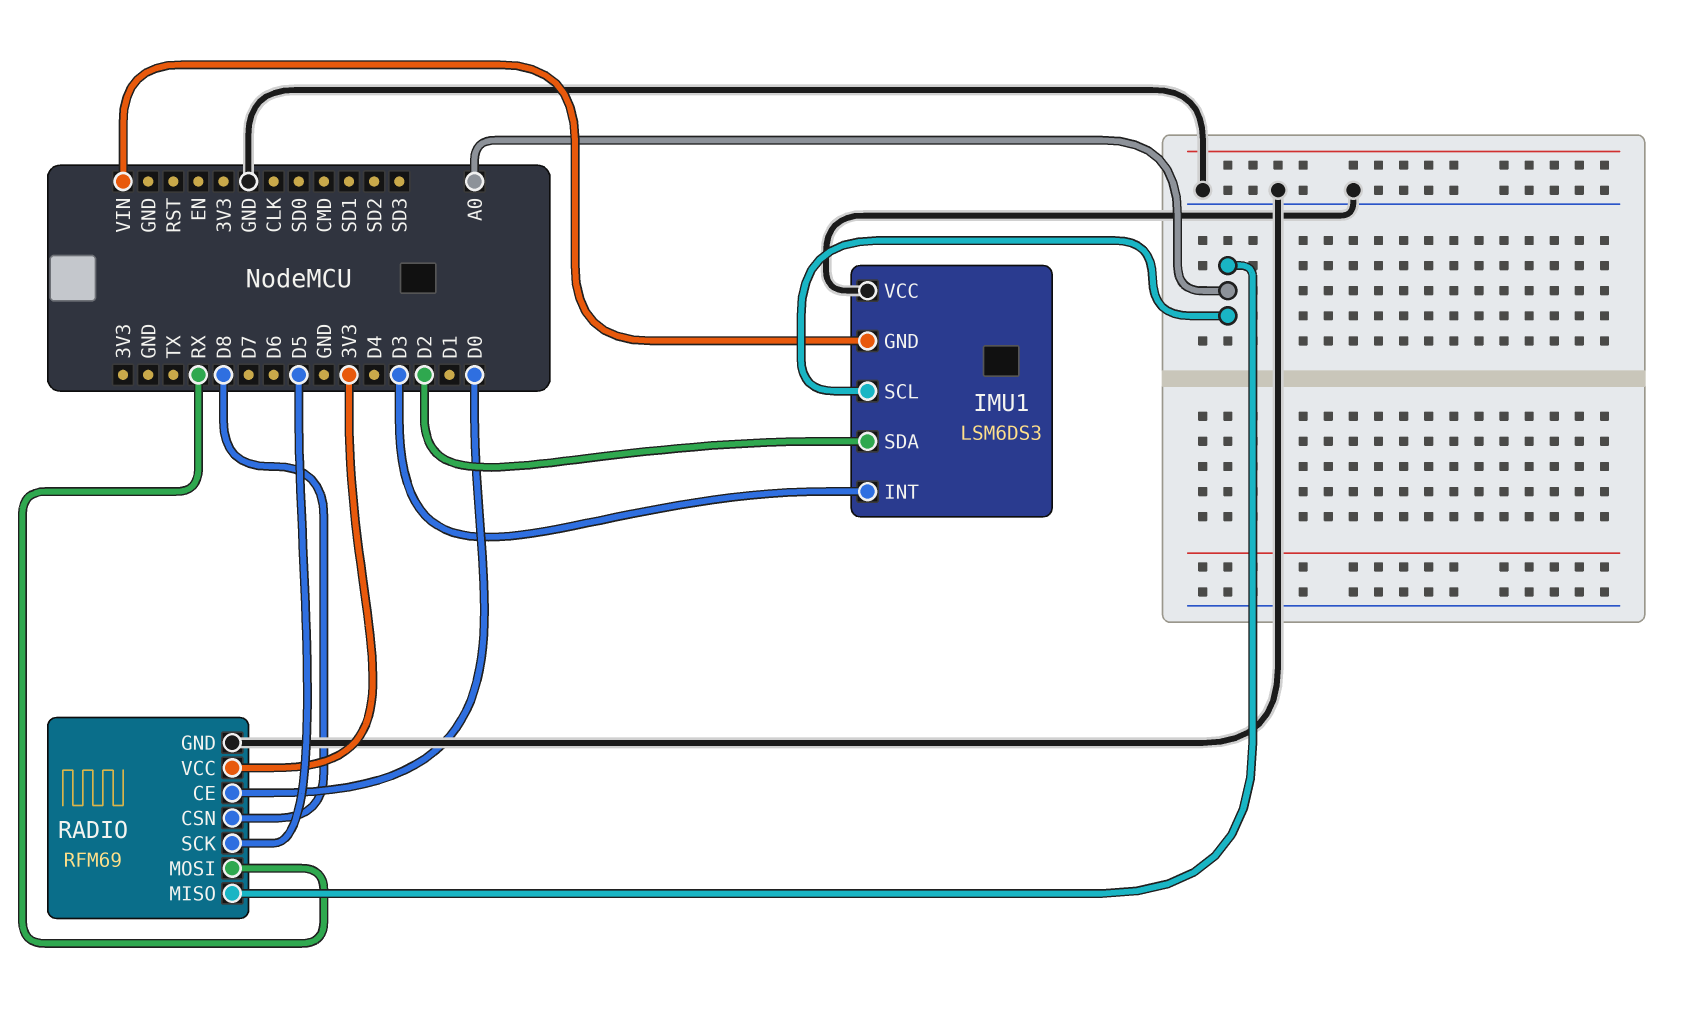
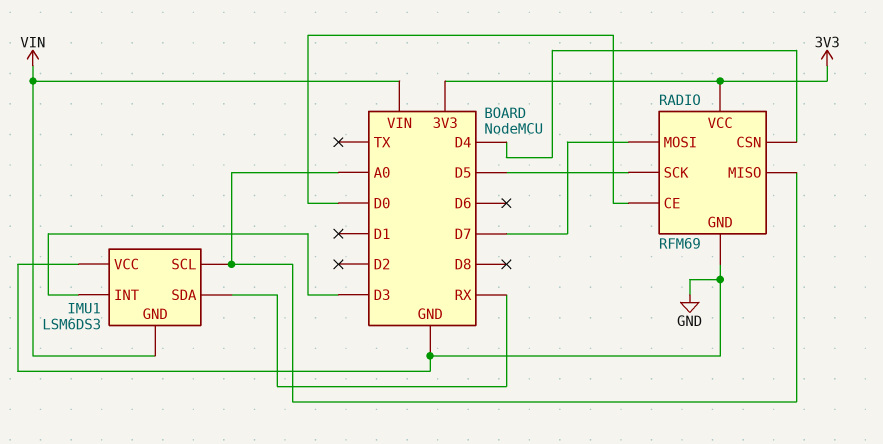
IMU1 pin SDA: D2 -> RX
RADIO pin CSN: D8 -> D4
RADIO pin MOSI: RX -> D7

